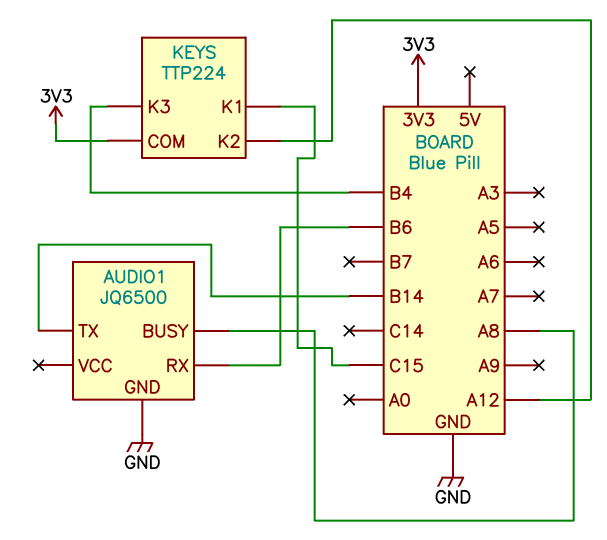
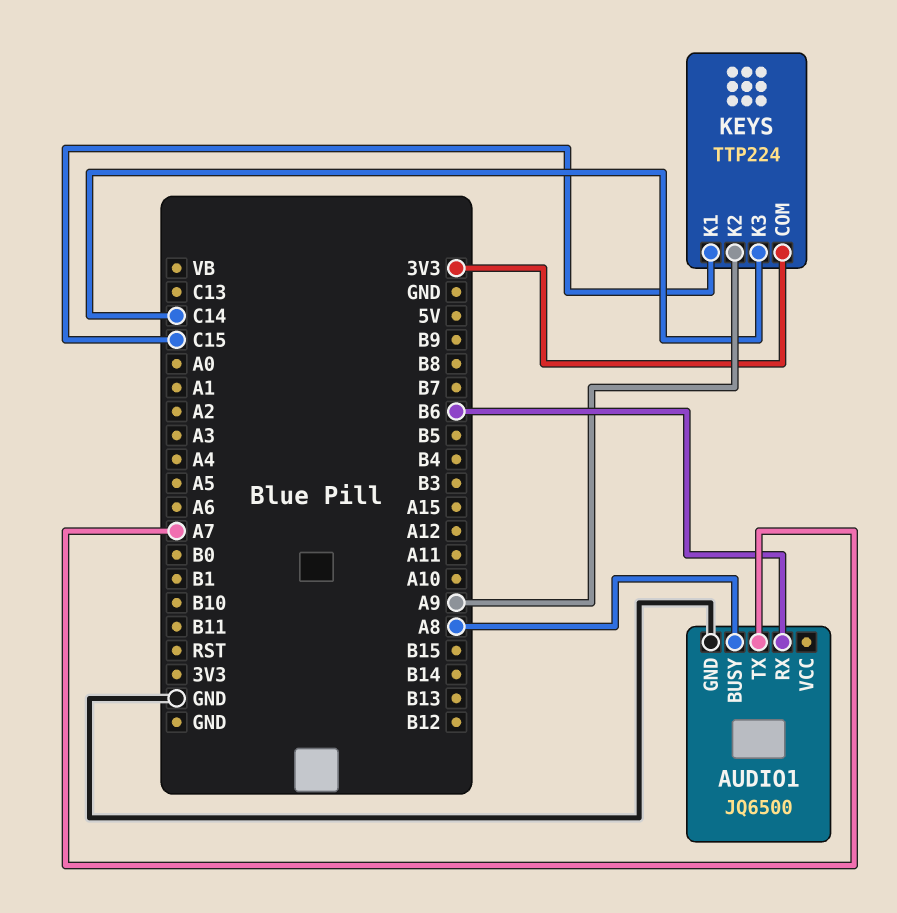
AUDIO1 pin TX: B14 -> A7
KEYS pin K2: A12 -> A9
KEYS pin K3: B4 -> C14

